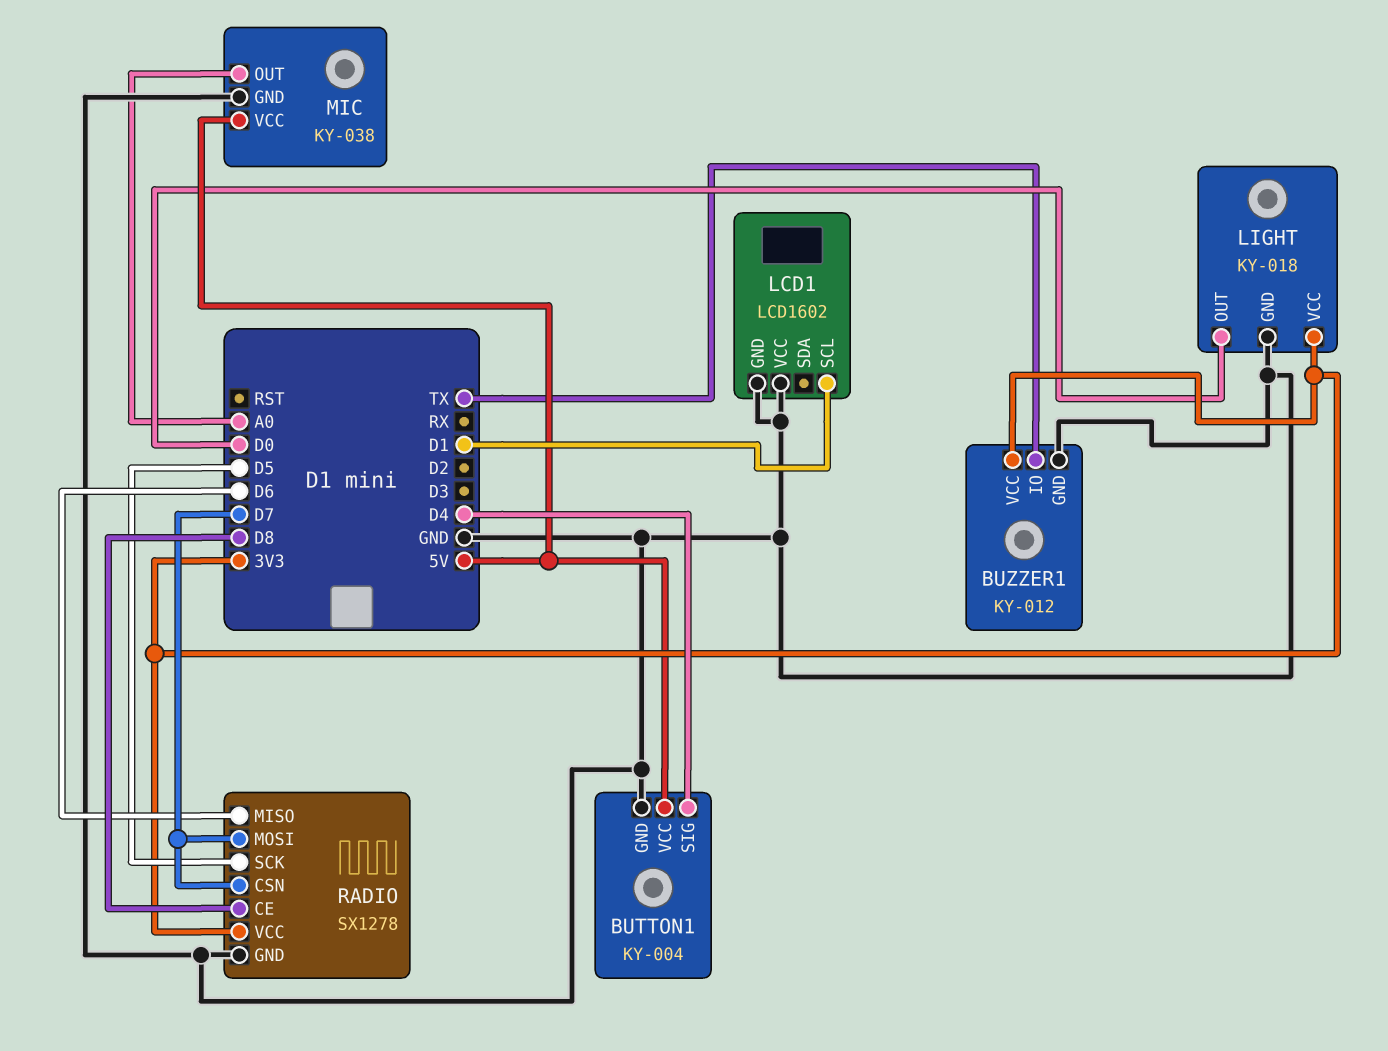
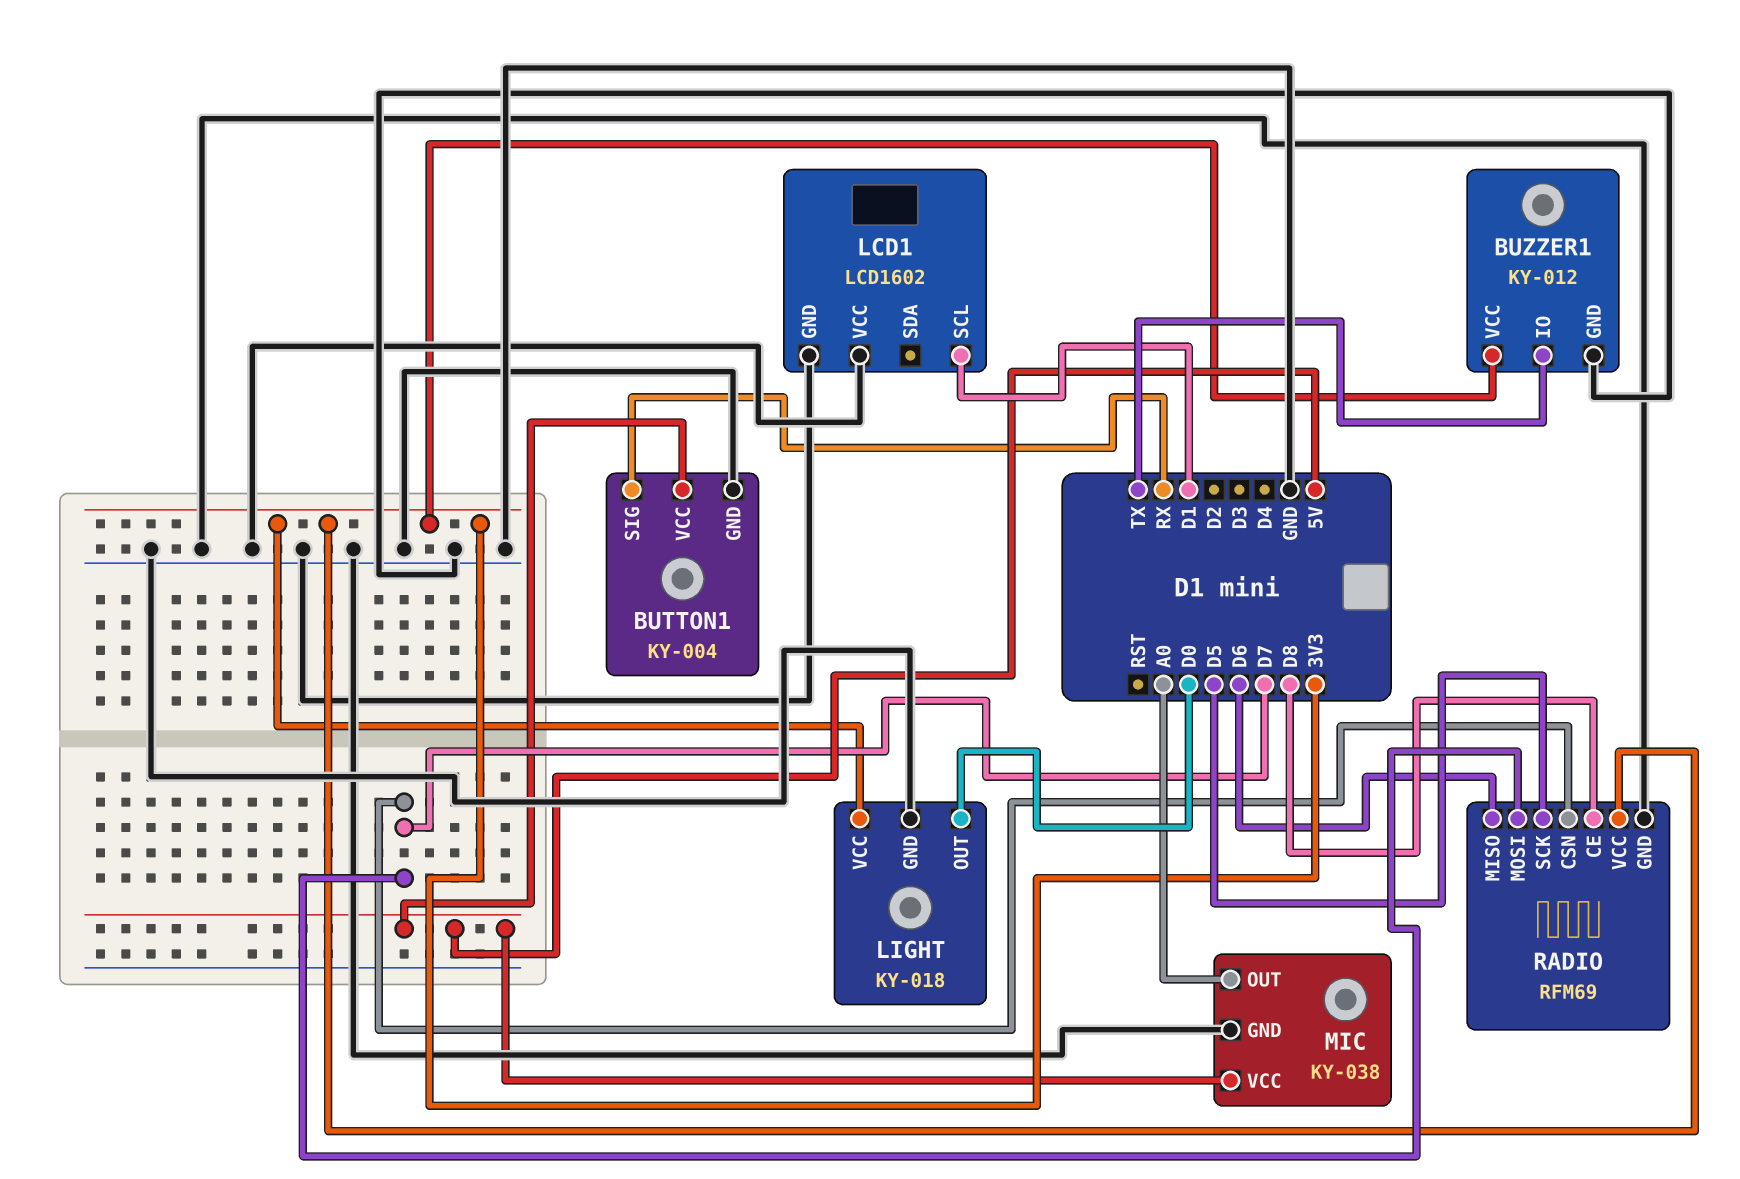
BUTTON1 pin SIG: D4 -> RX
RADIO: SX1278 -> RFM69

